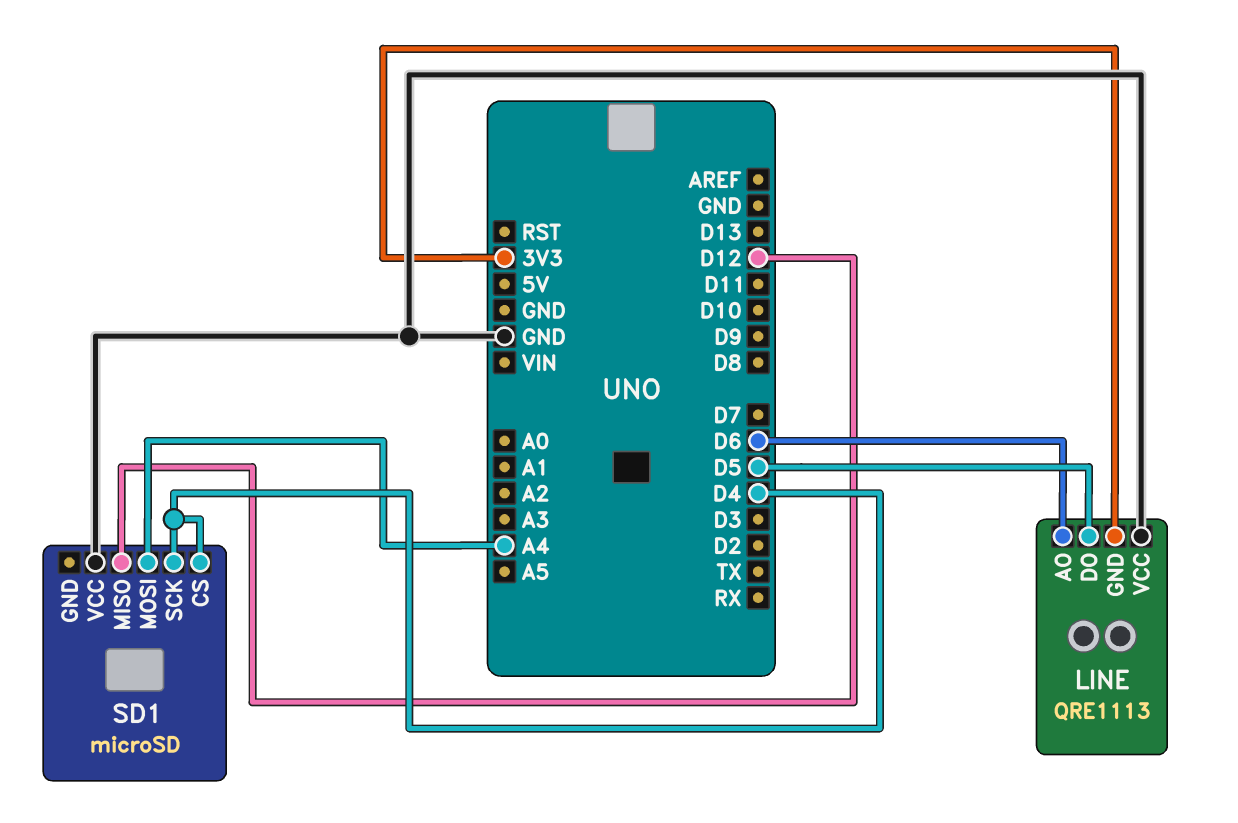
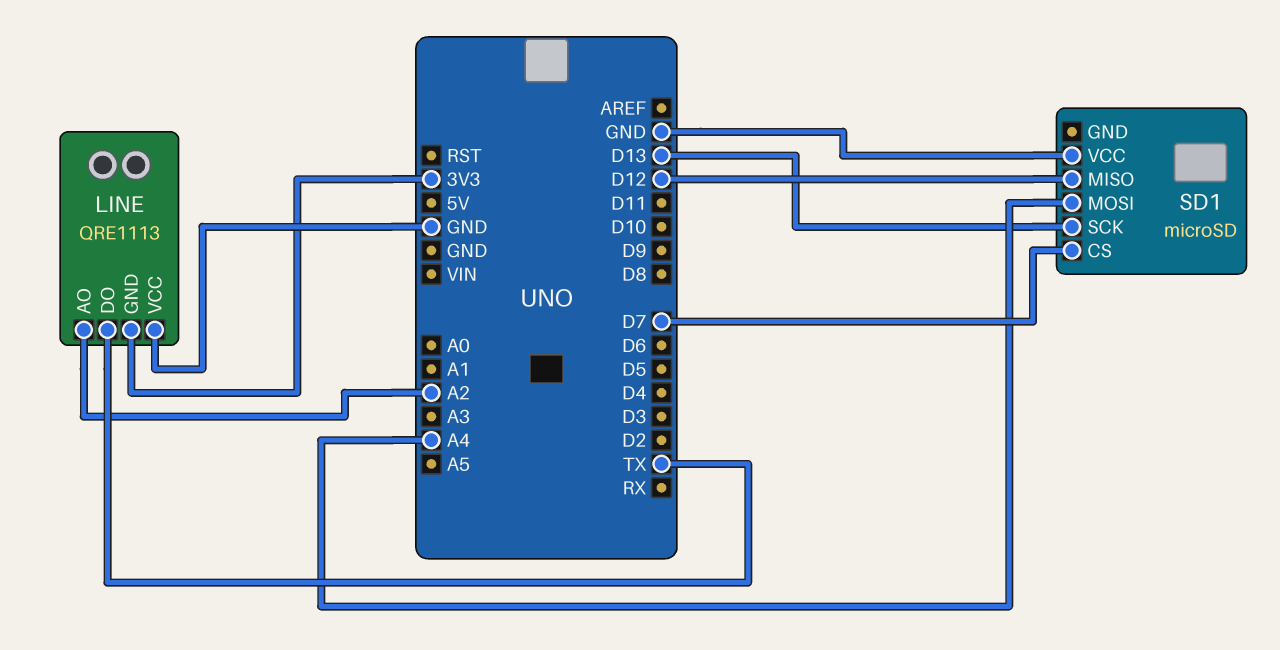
LINE pin AO: D6 -> A2
LINE pin DO: D5 -> TX
SD1 pin CS: D4 -> D7
SD1 pin SCK: D4 -> D13

